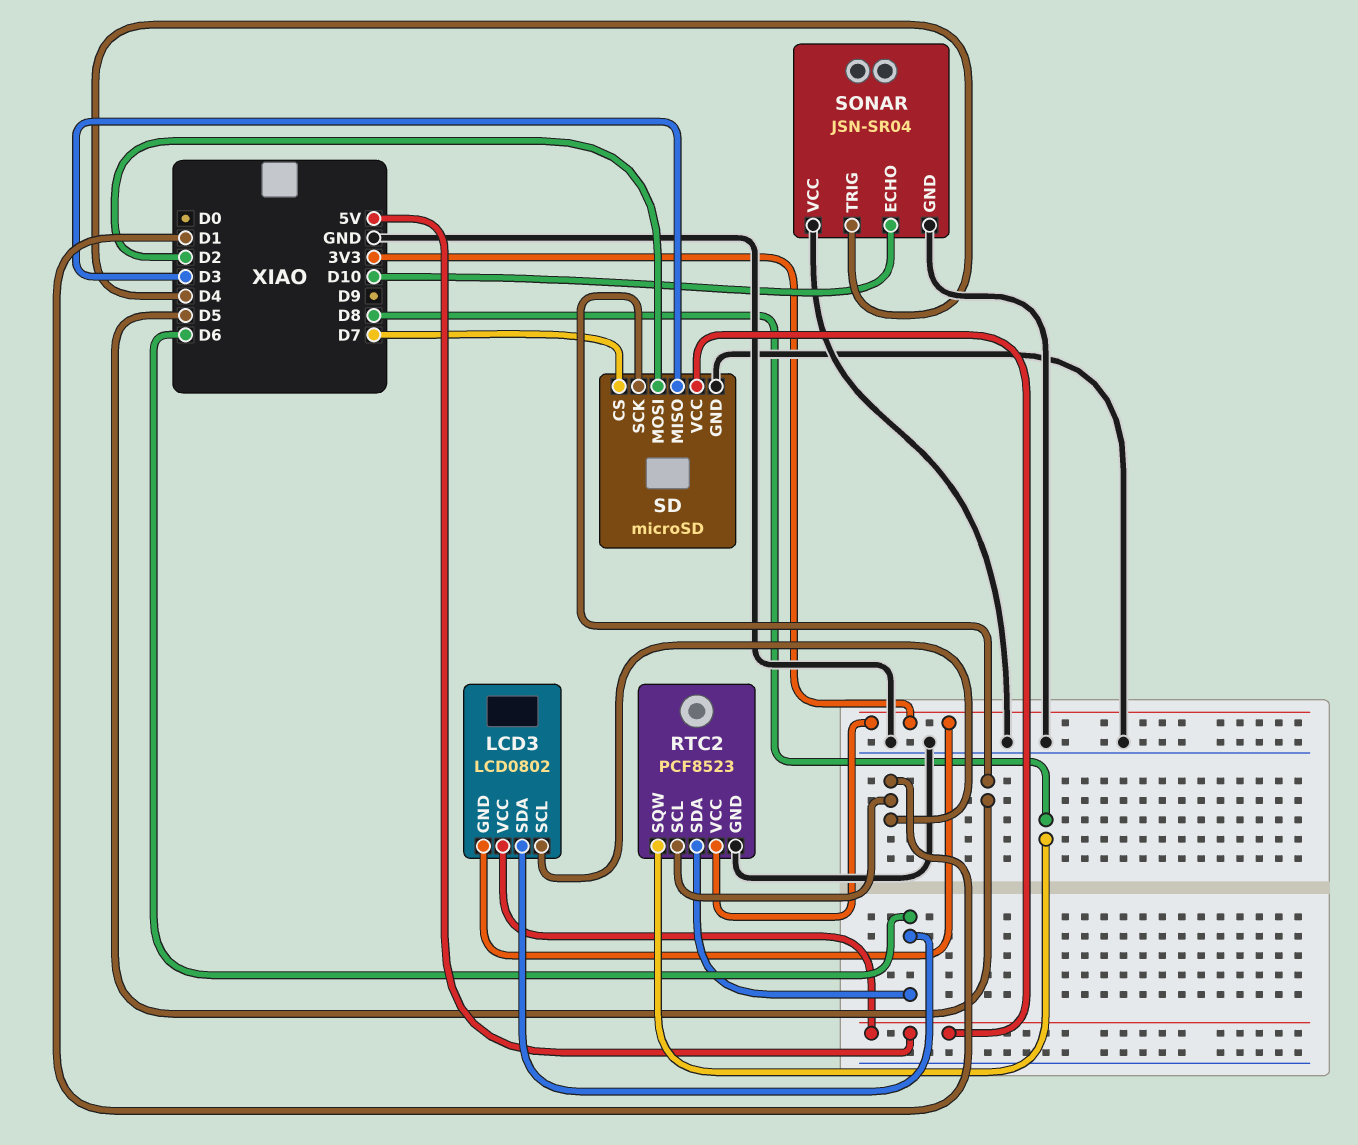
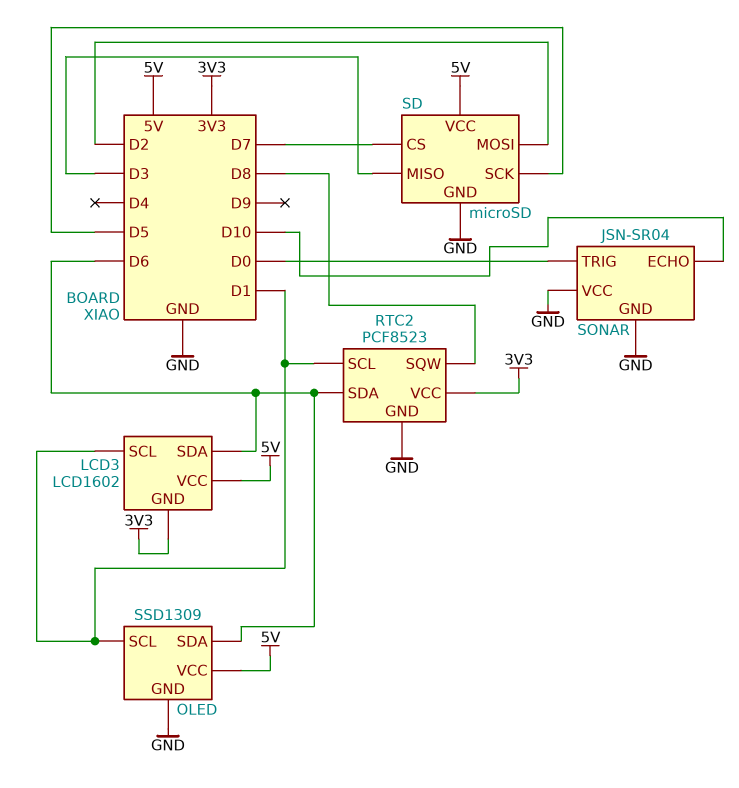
LCD3: LCD0802 -> LCD1602
OLED: none -> SSD1309
OLED pin GND: none -> GND
OLED pin SCL: none -> D1
OLED pin SDA: none -> D6
OLED pin VCC: none -> 5V
SONAR pin TRIG: D4 -> D0

